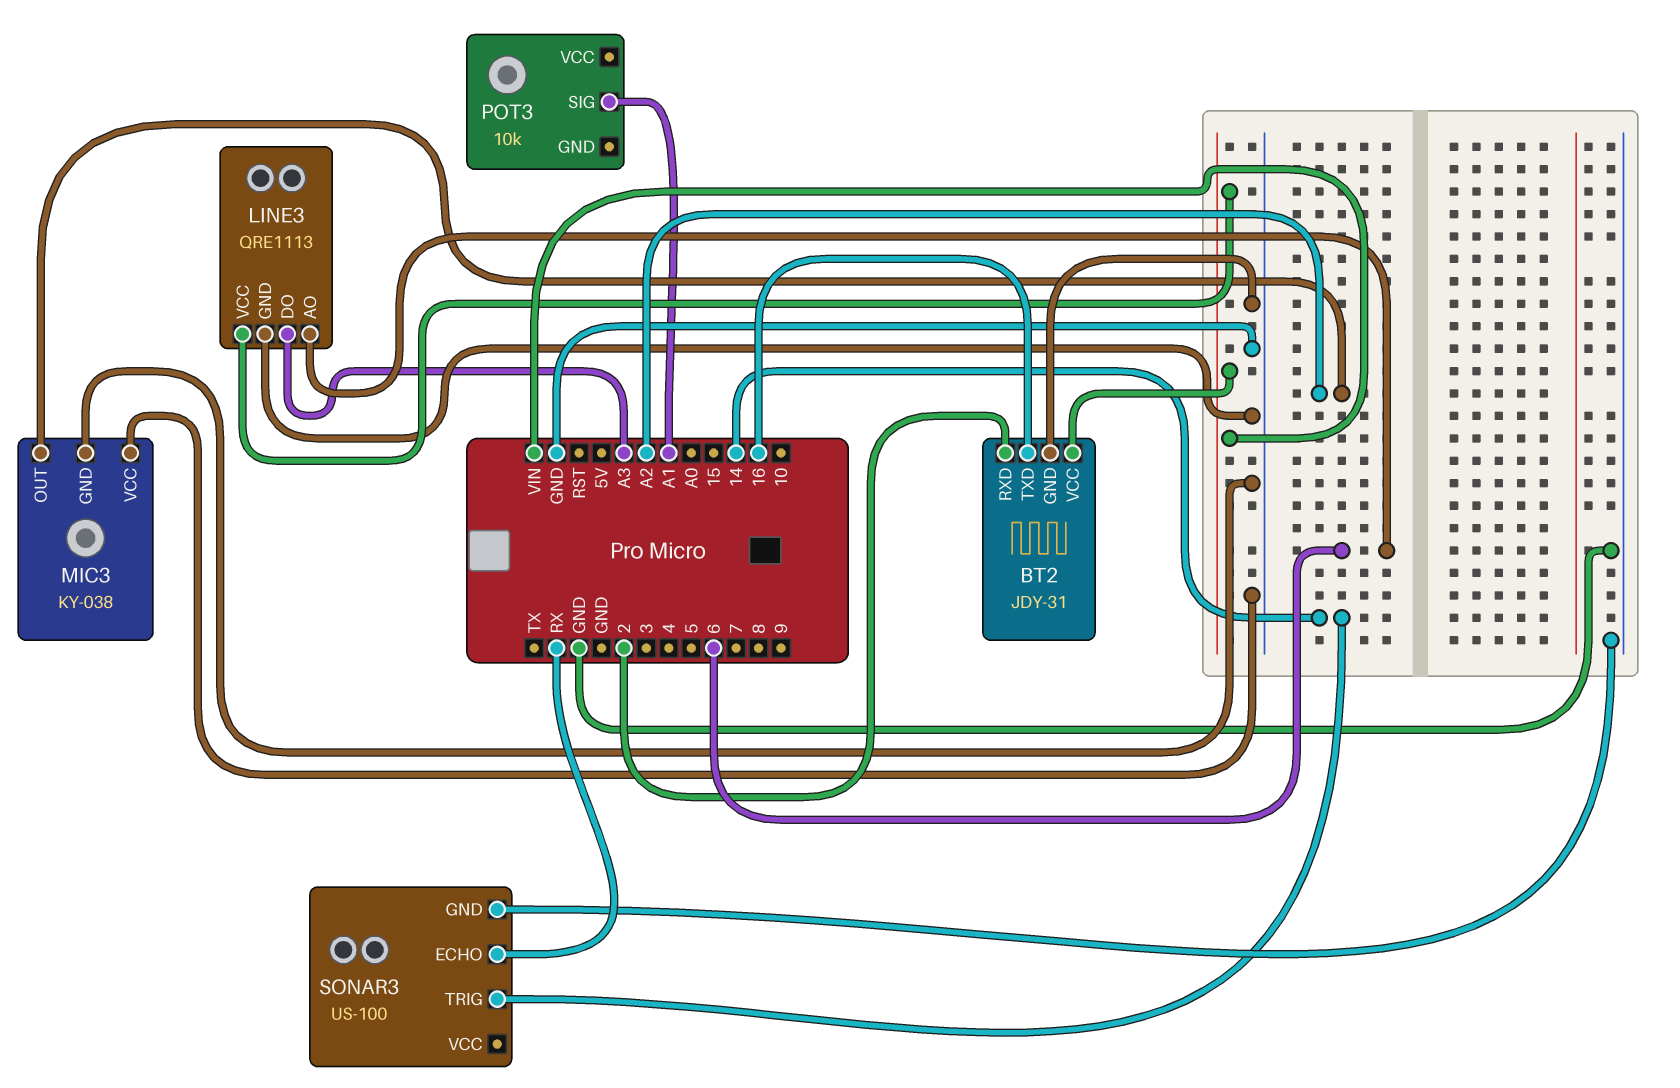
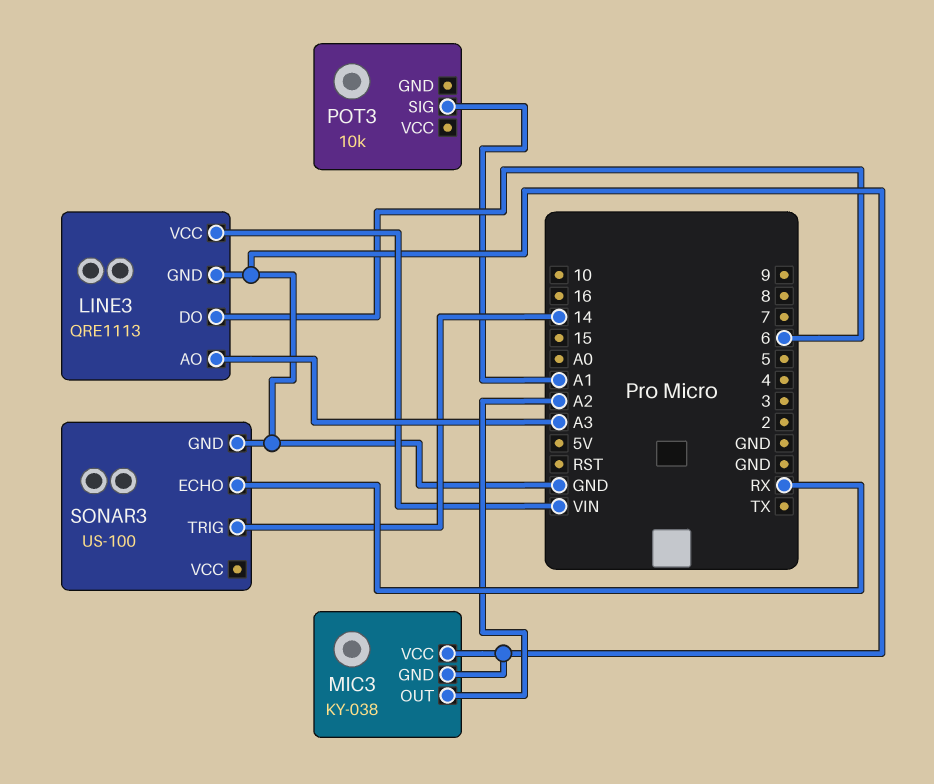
BT2: JDY-31 -> none
BT2 pin GND: GND -> none
BT2 pin RXD: 2 -> none
BT2 pin TXD: 16 -> none
BT2 pin VCC: VIN -> none
LINE3 pin AO: 6 -> A3
LINE3 pin DO: A3 -> 6

